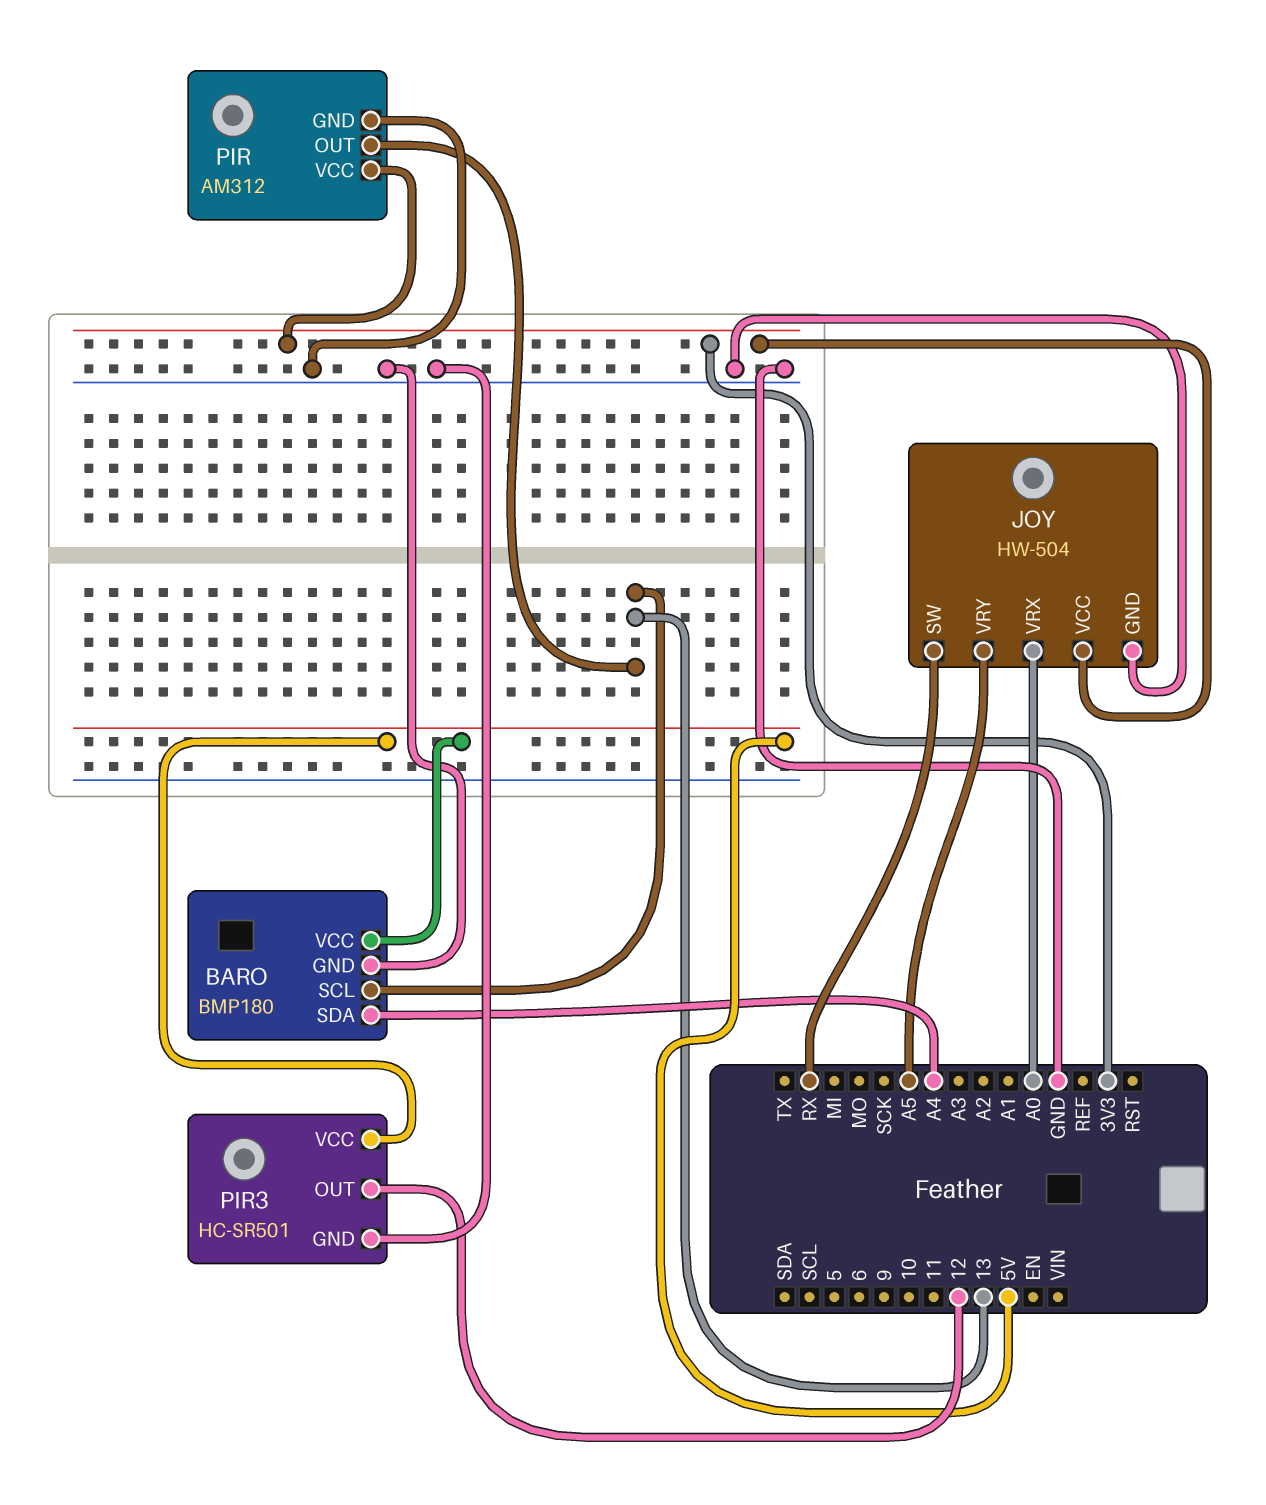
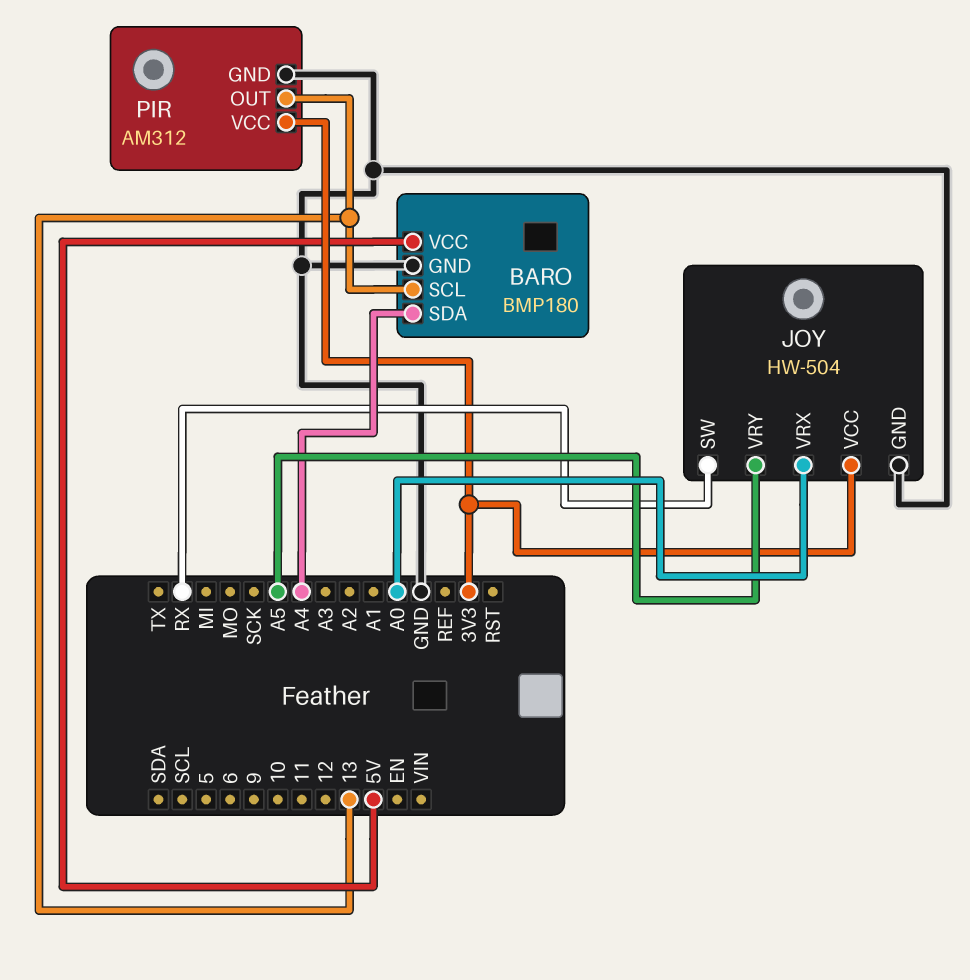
PIR3: HC-SR501 -> none
PIR3 pin GND: GND -> none
PIR3 pin OUT: 12 -> none
PIR3 pin VCC: 5V -> none

